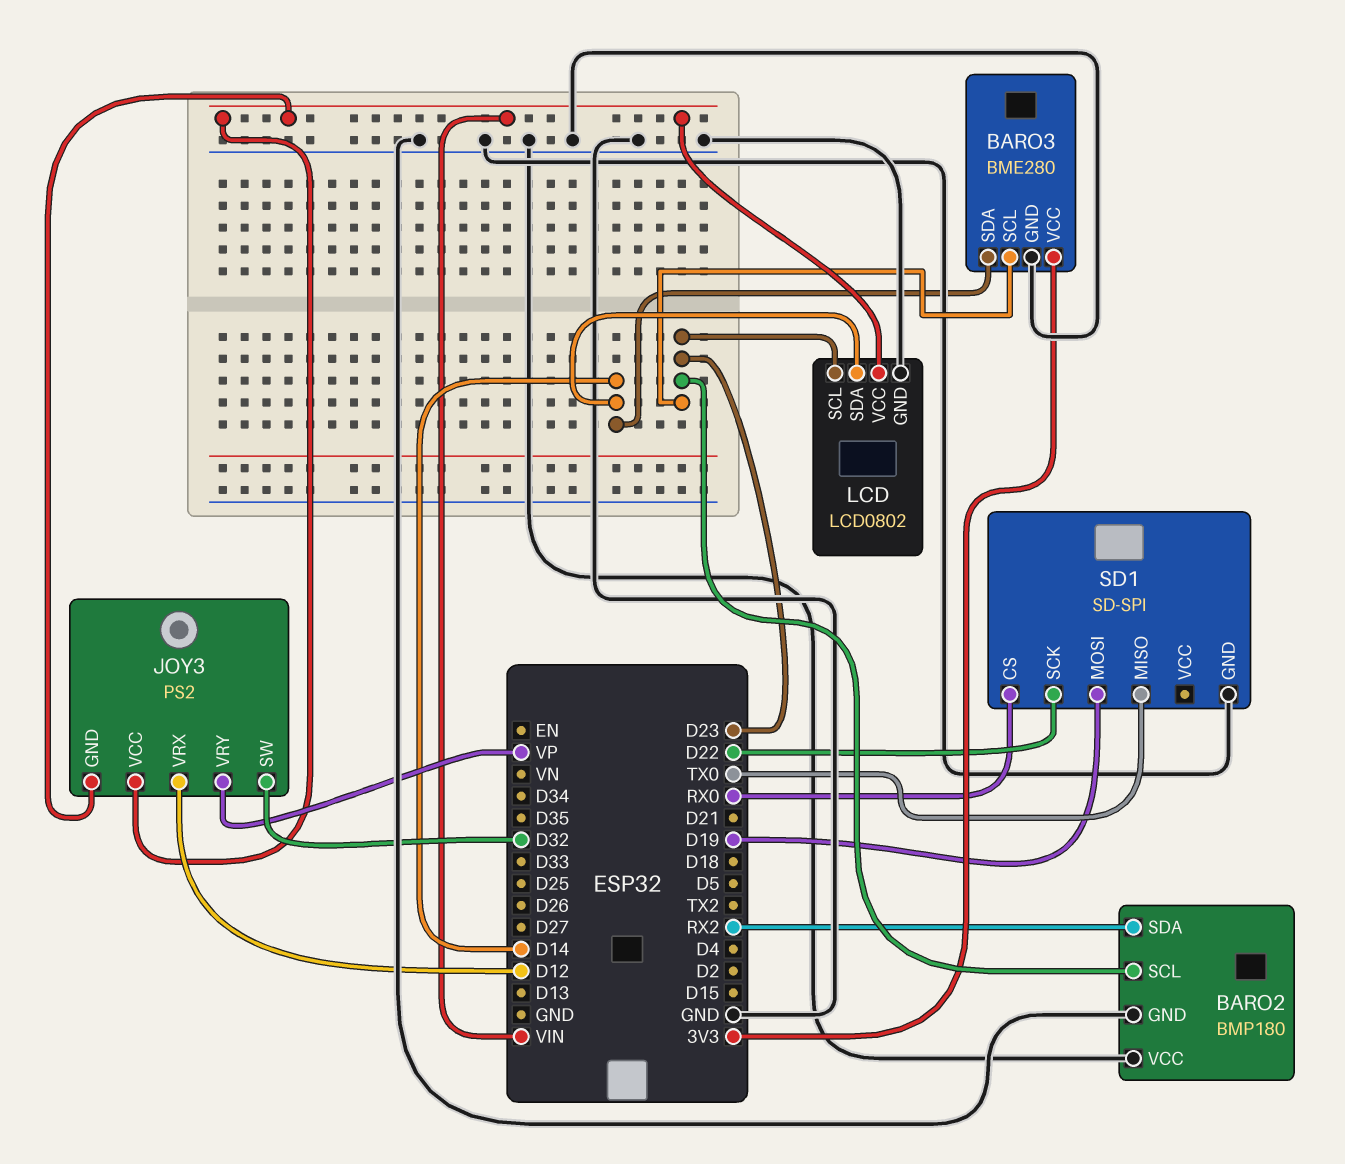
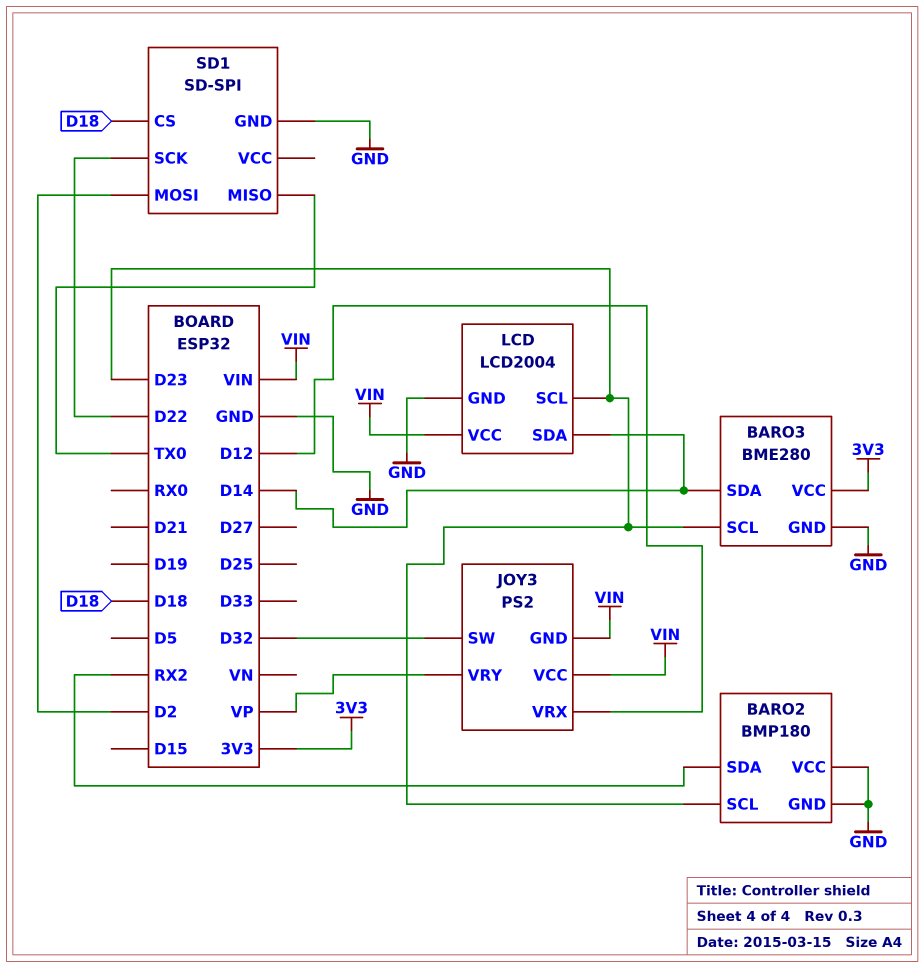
LCD: LCD0802 -> LCD2004
SD1 pin CS: RX0 -> D18
SD1 pin MOSI: D19 -> D2

